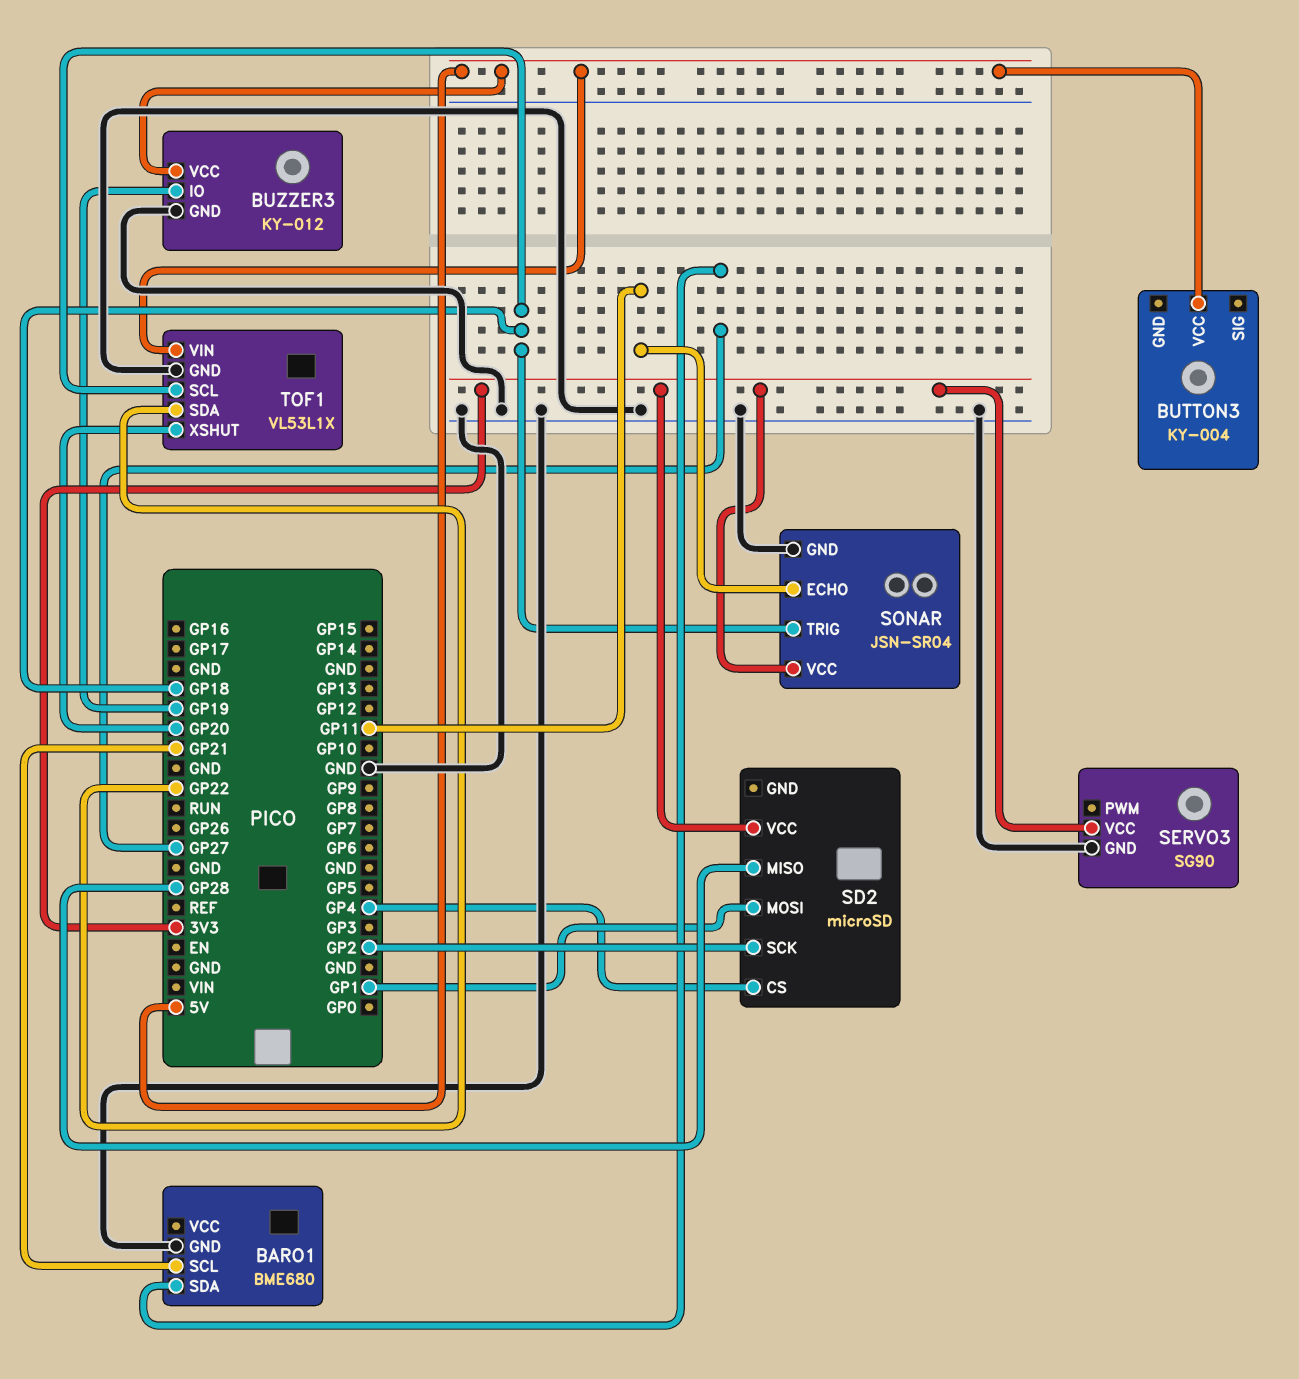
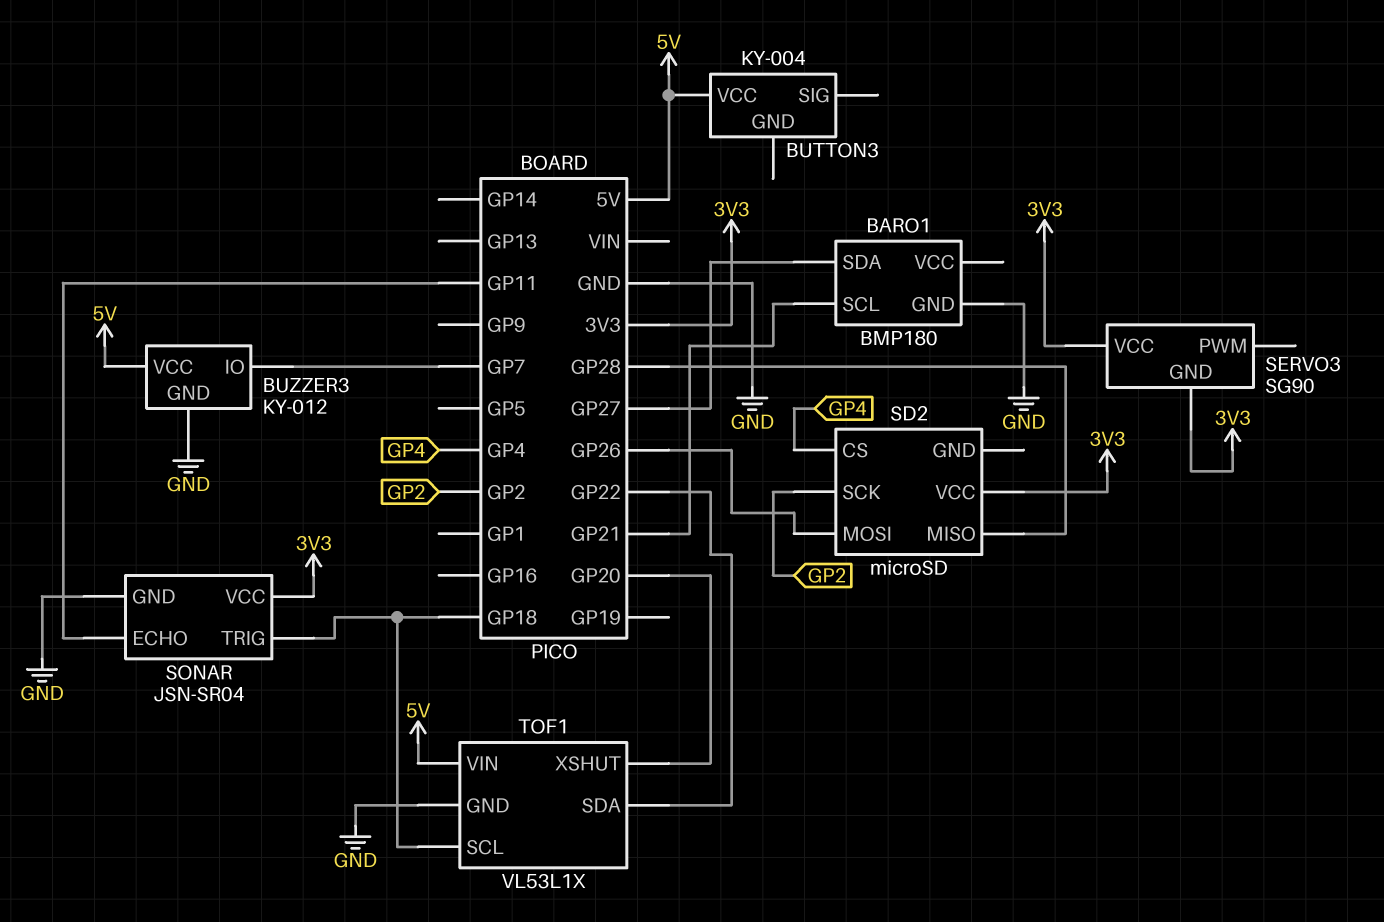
BARO1: BME680 -> BMP180
BUZZER3 pin IO: GP19 -> GP7
SD2 pin MOSI: GP1 -> GP26
SERVO3 pin GND: GND -> 3V3

